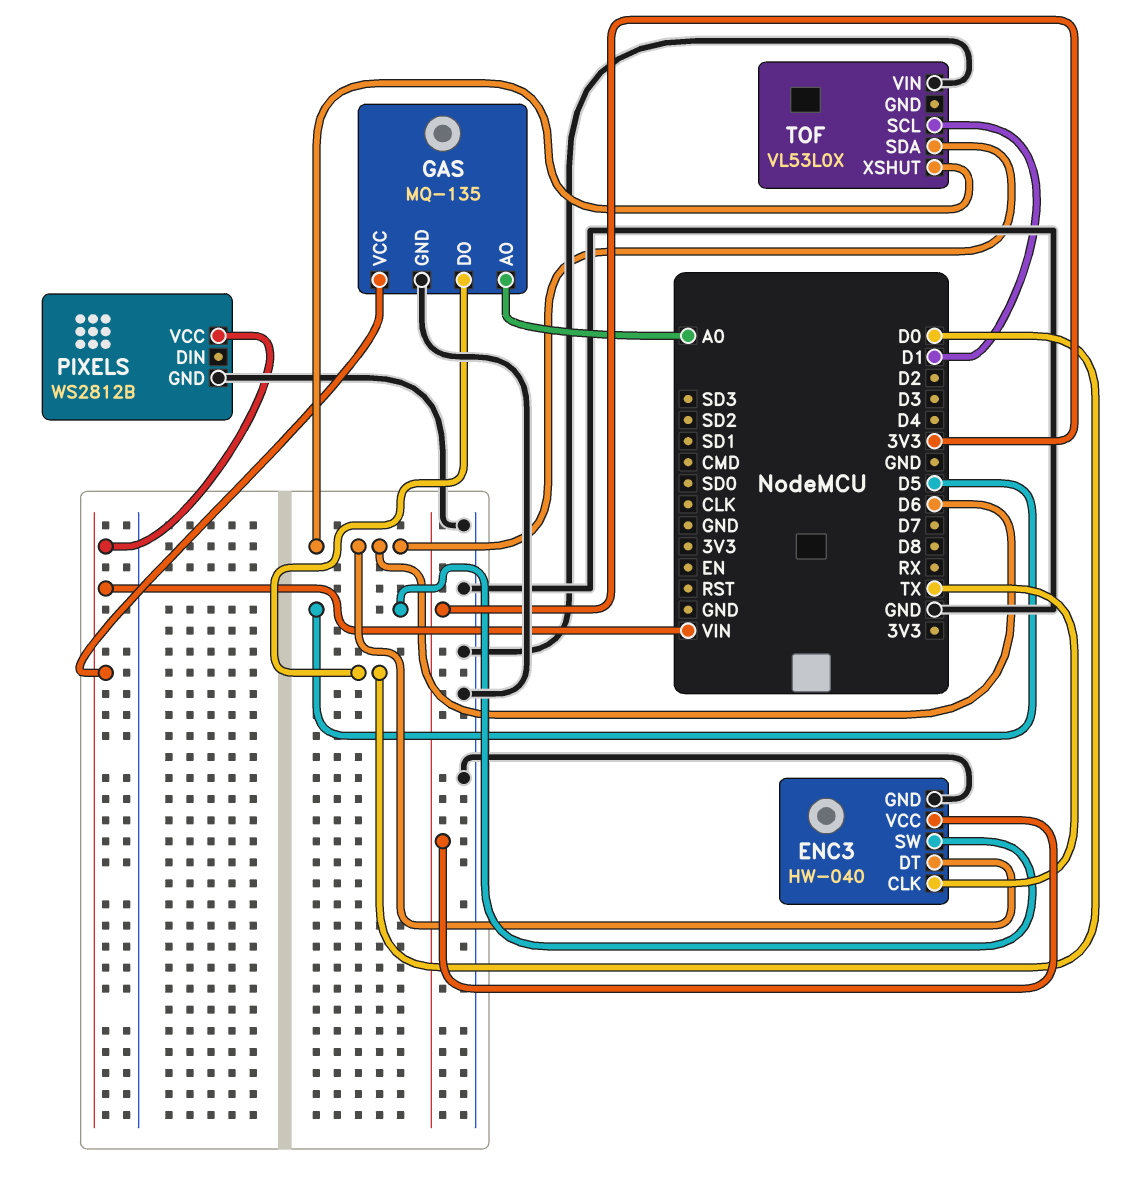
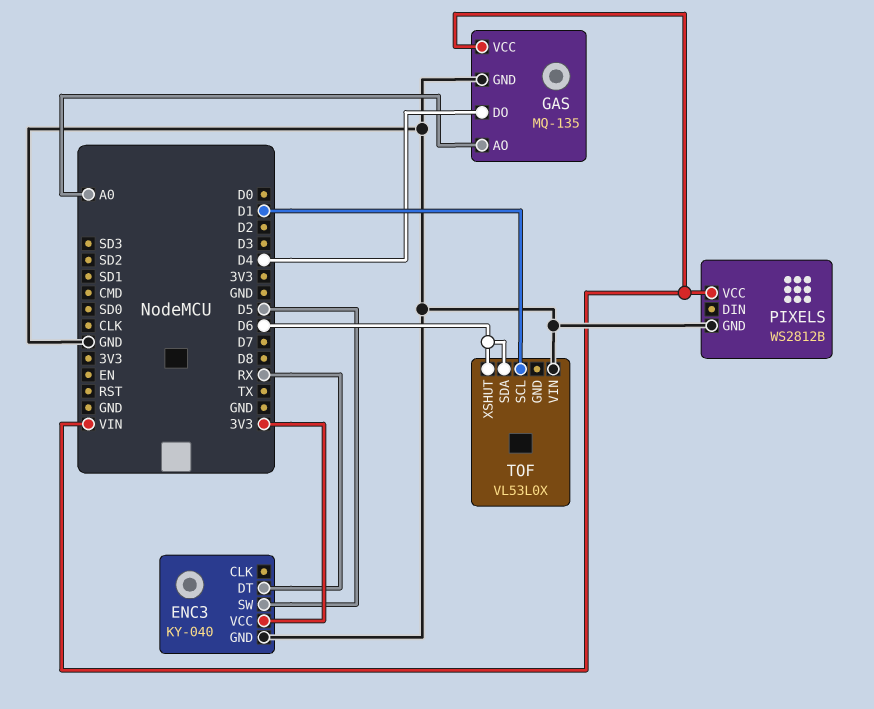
ENC3: HW-040 -> KY-040
ENC3 pin CLK: TX -> none
ENC3 pin DT: D6 -> RX
GAS pin DO: D0 -> D4

